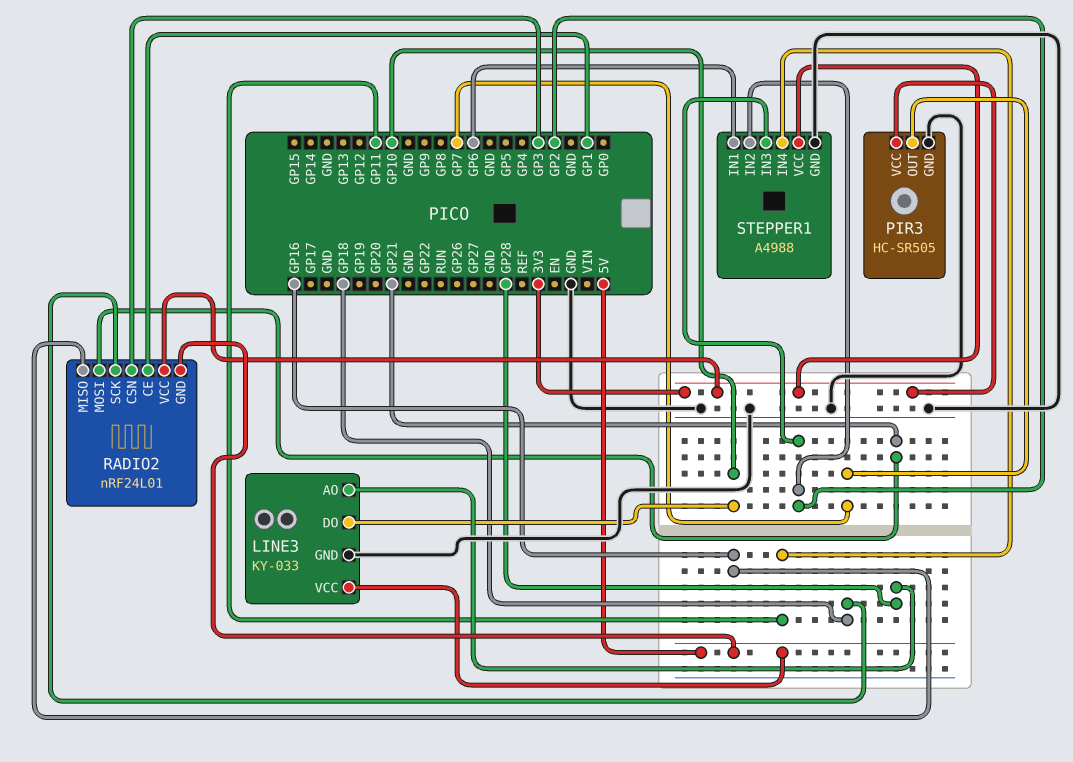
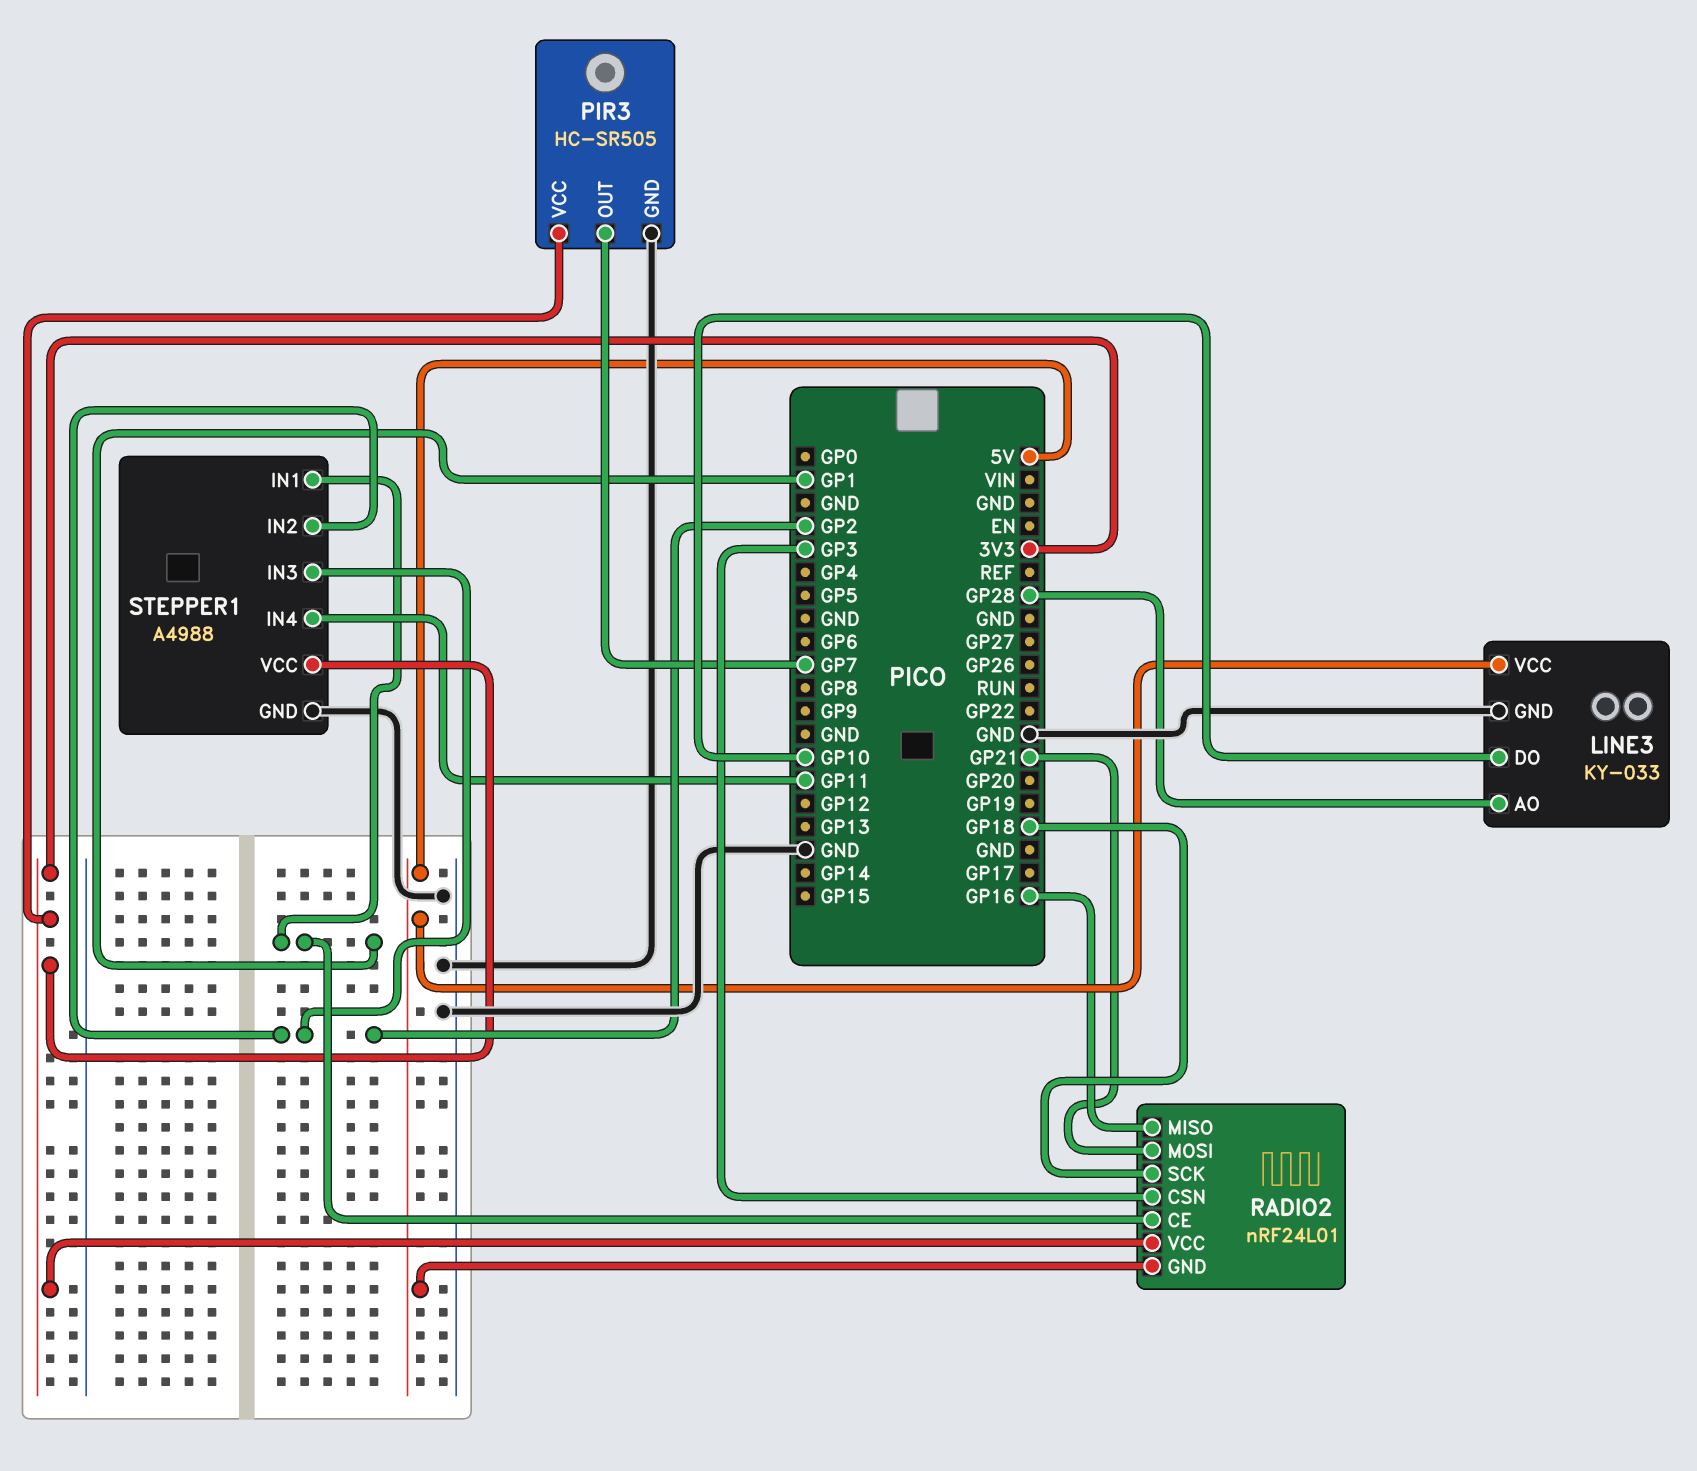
STEPPER1 pin IN1: GP6 -> GP1

